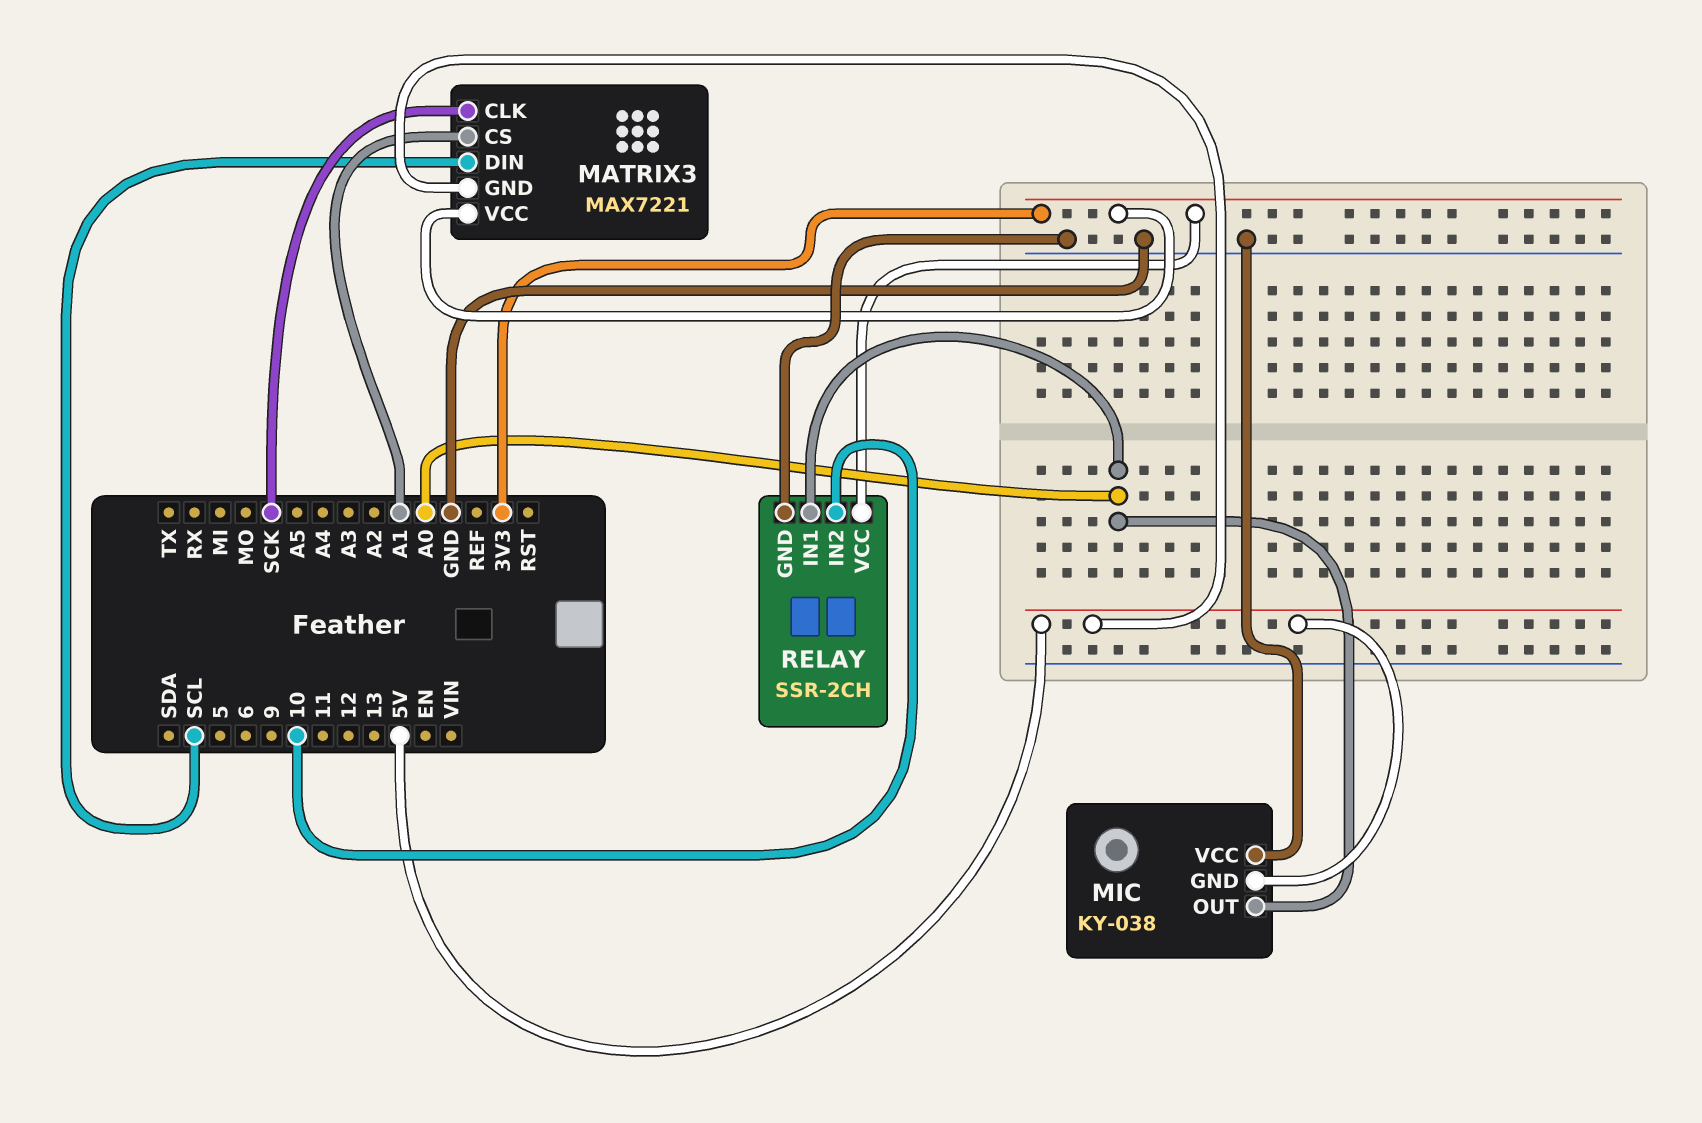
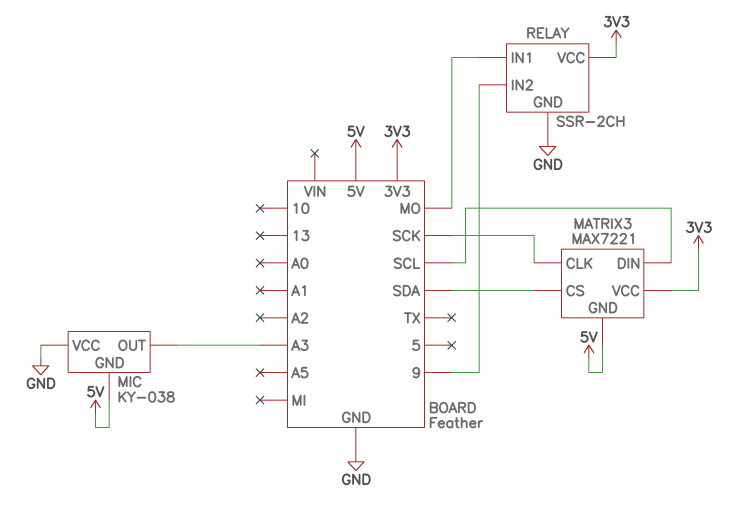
MATRIX3 pin CS: A1 -> SDA
MIC pin OUT: A0 -> A3
RELAY pin IN1: A0 -> MO
RELAY pin IN2: 10 -> 9

